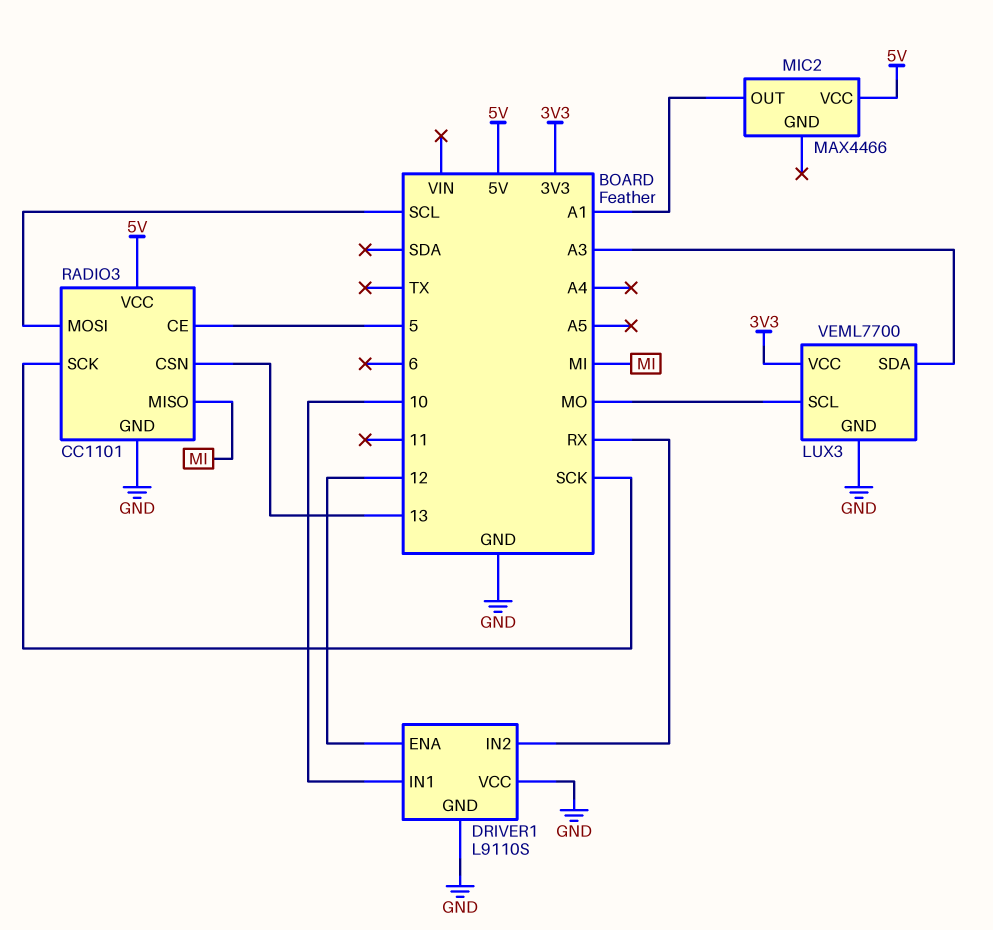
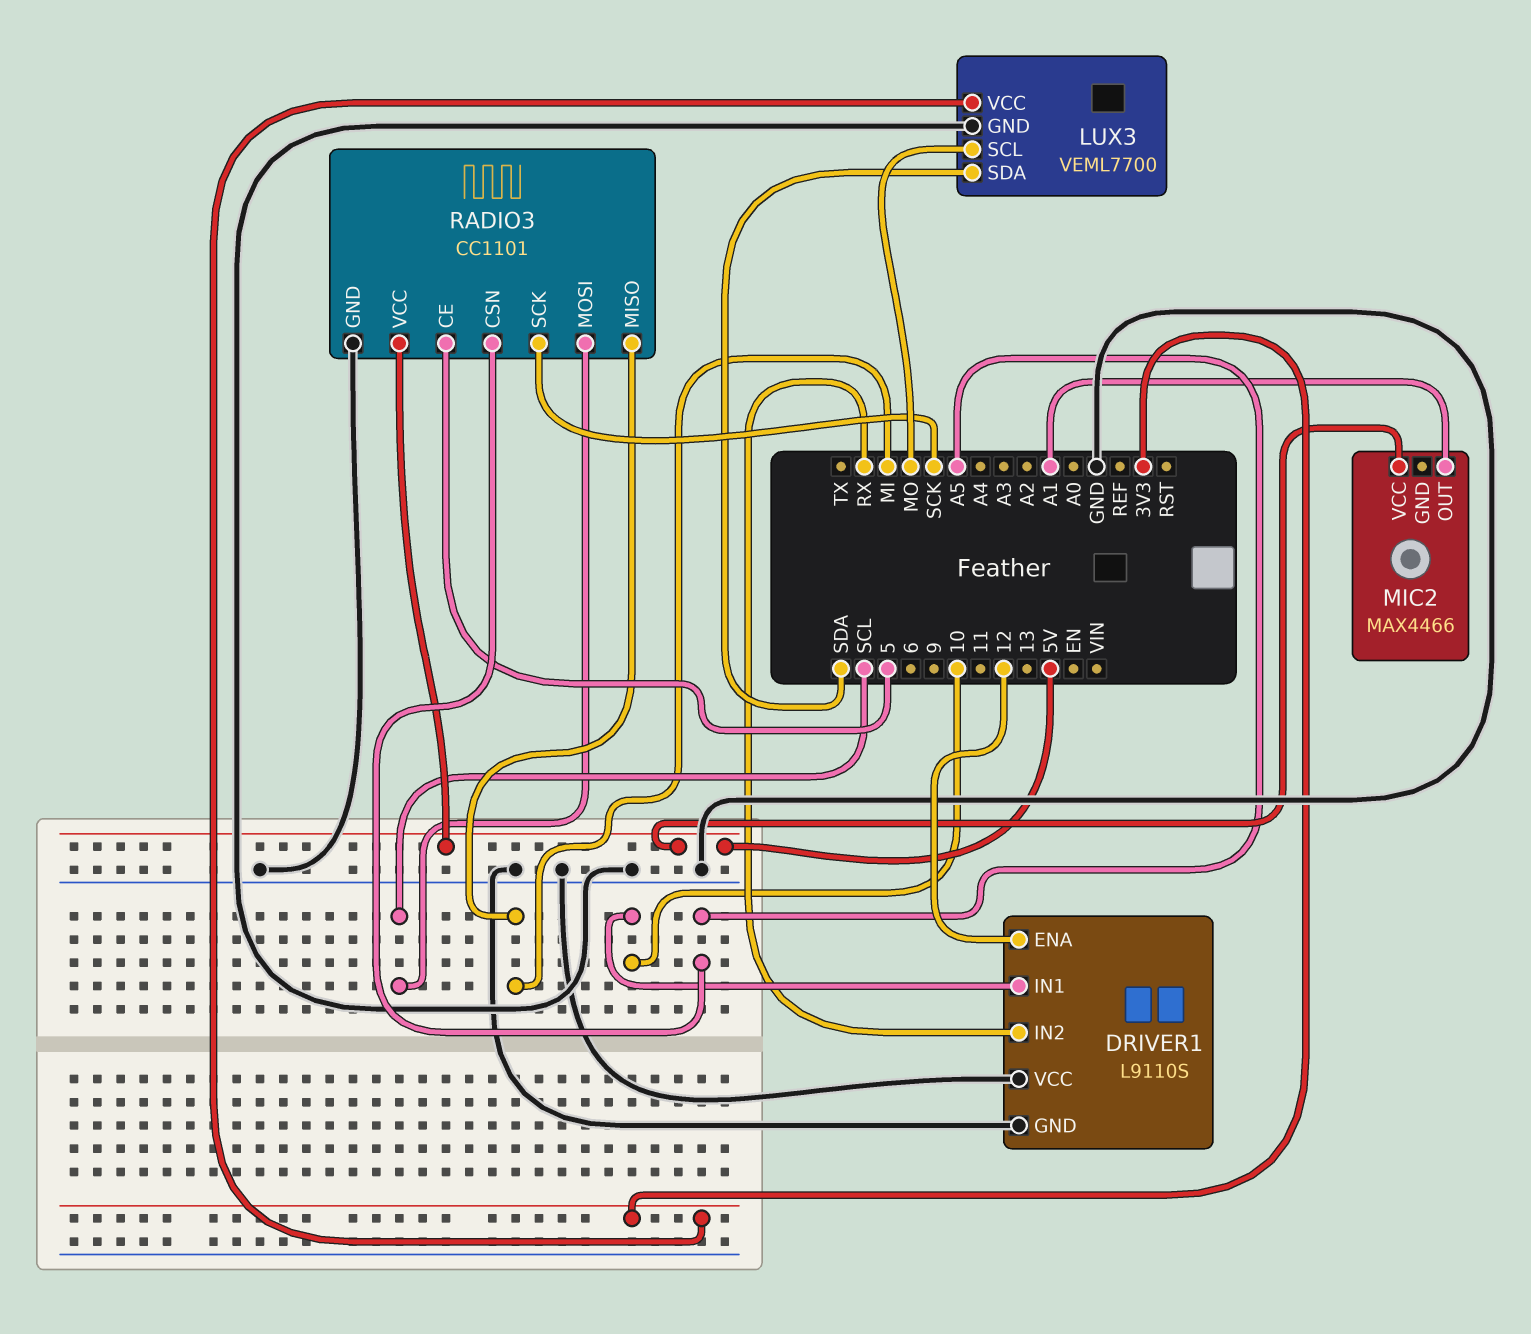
LUX3 pin SDA: A3 -> SDA
RADIO3 pin CSN: 13 -> A5

